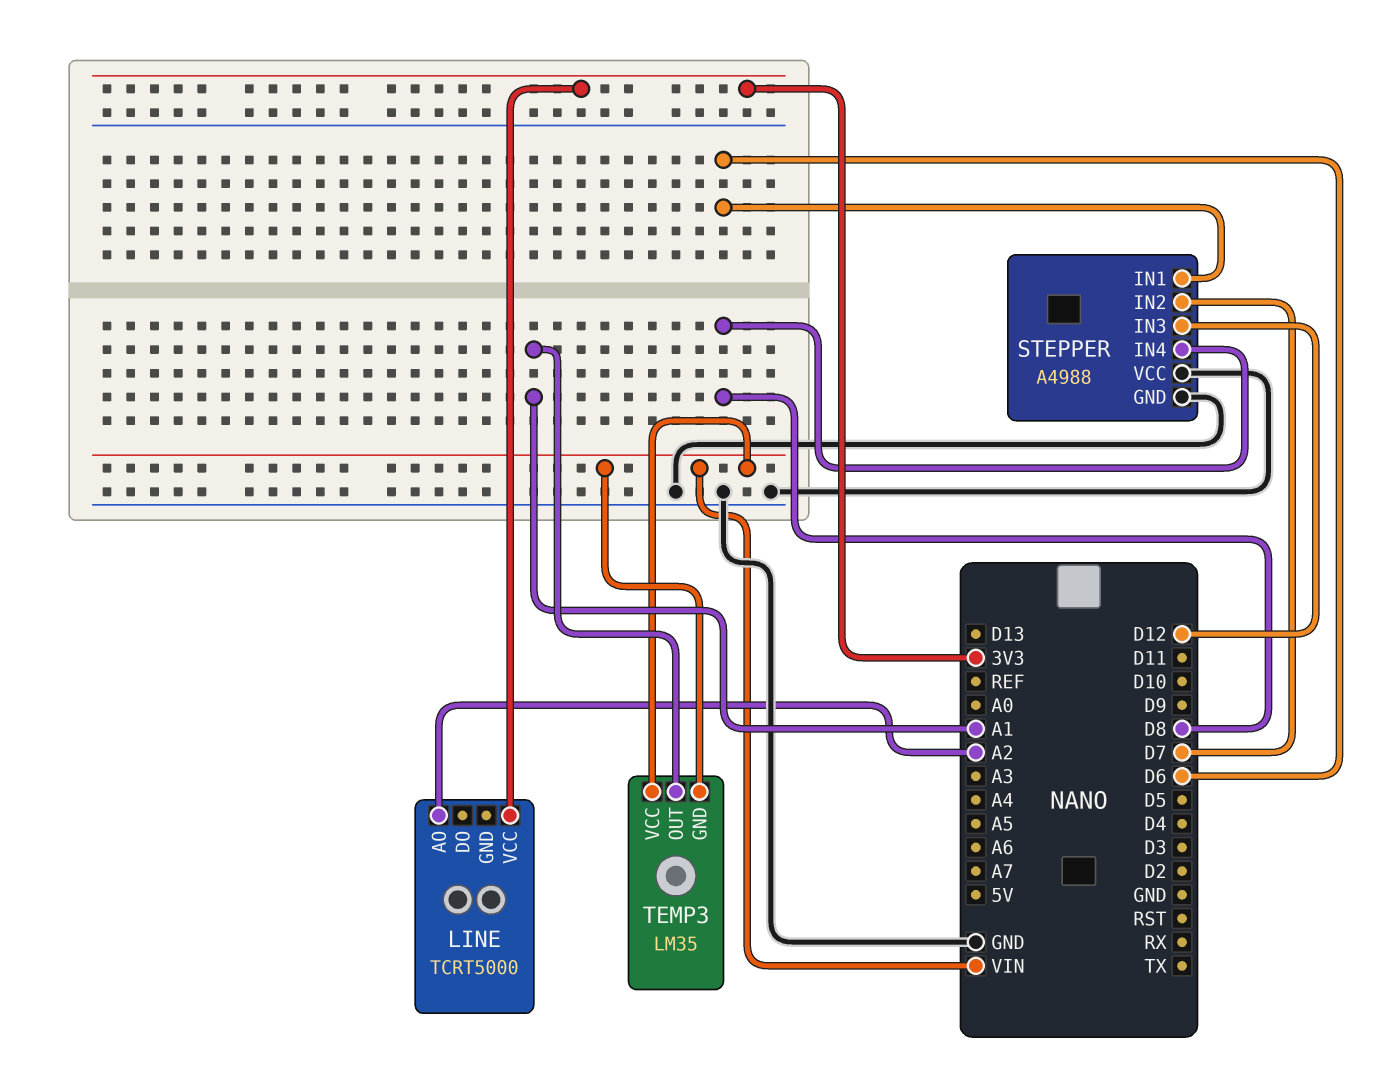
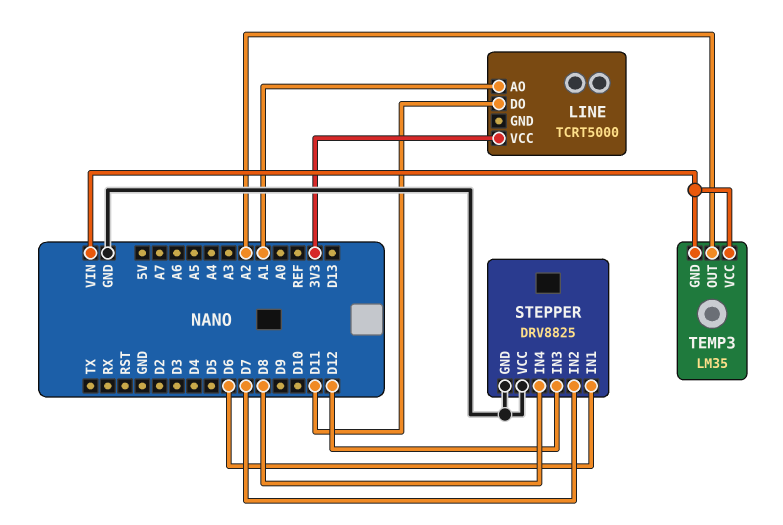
LINE pin AO: A2 -> A1
LINE pin DO: none -> D11
STEPPER: A4988 -> DRV8825
TEMP3 pin OUT: A1 -> A2

